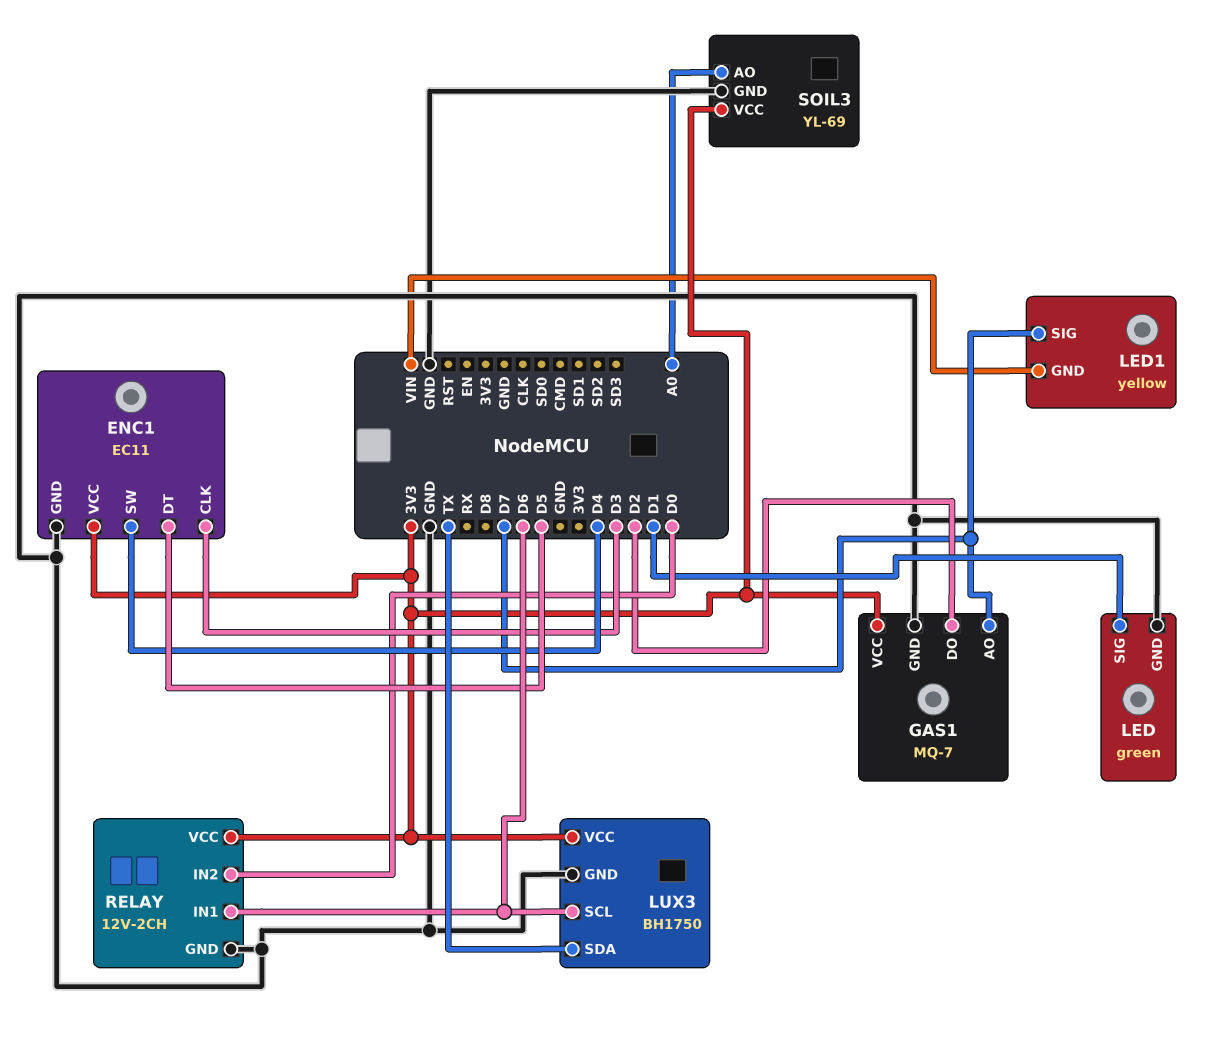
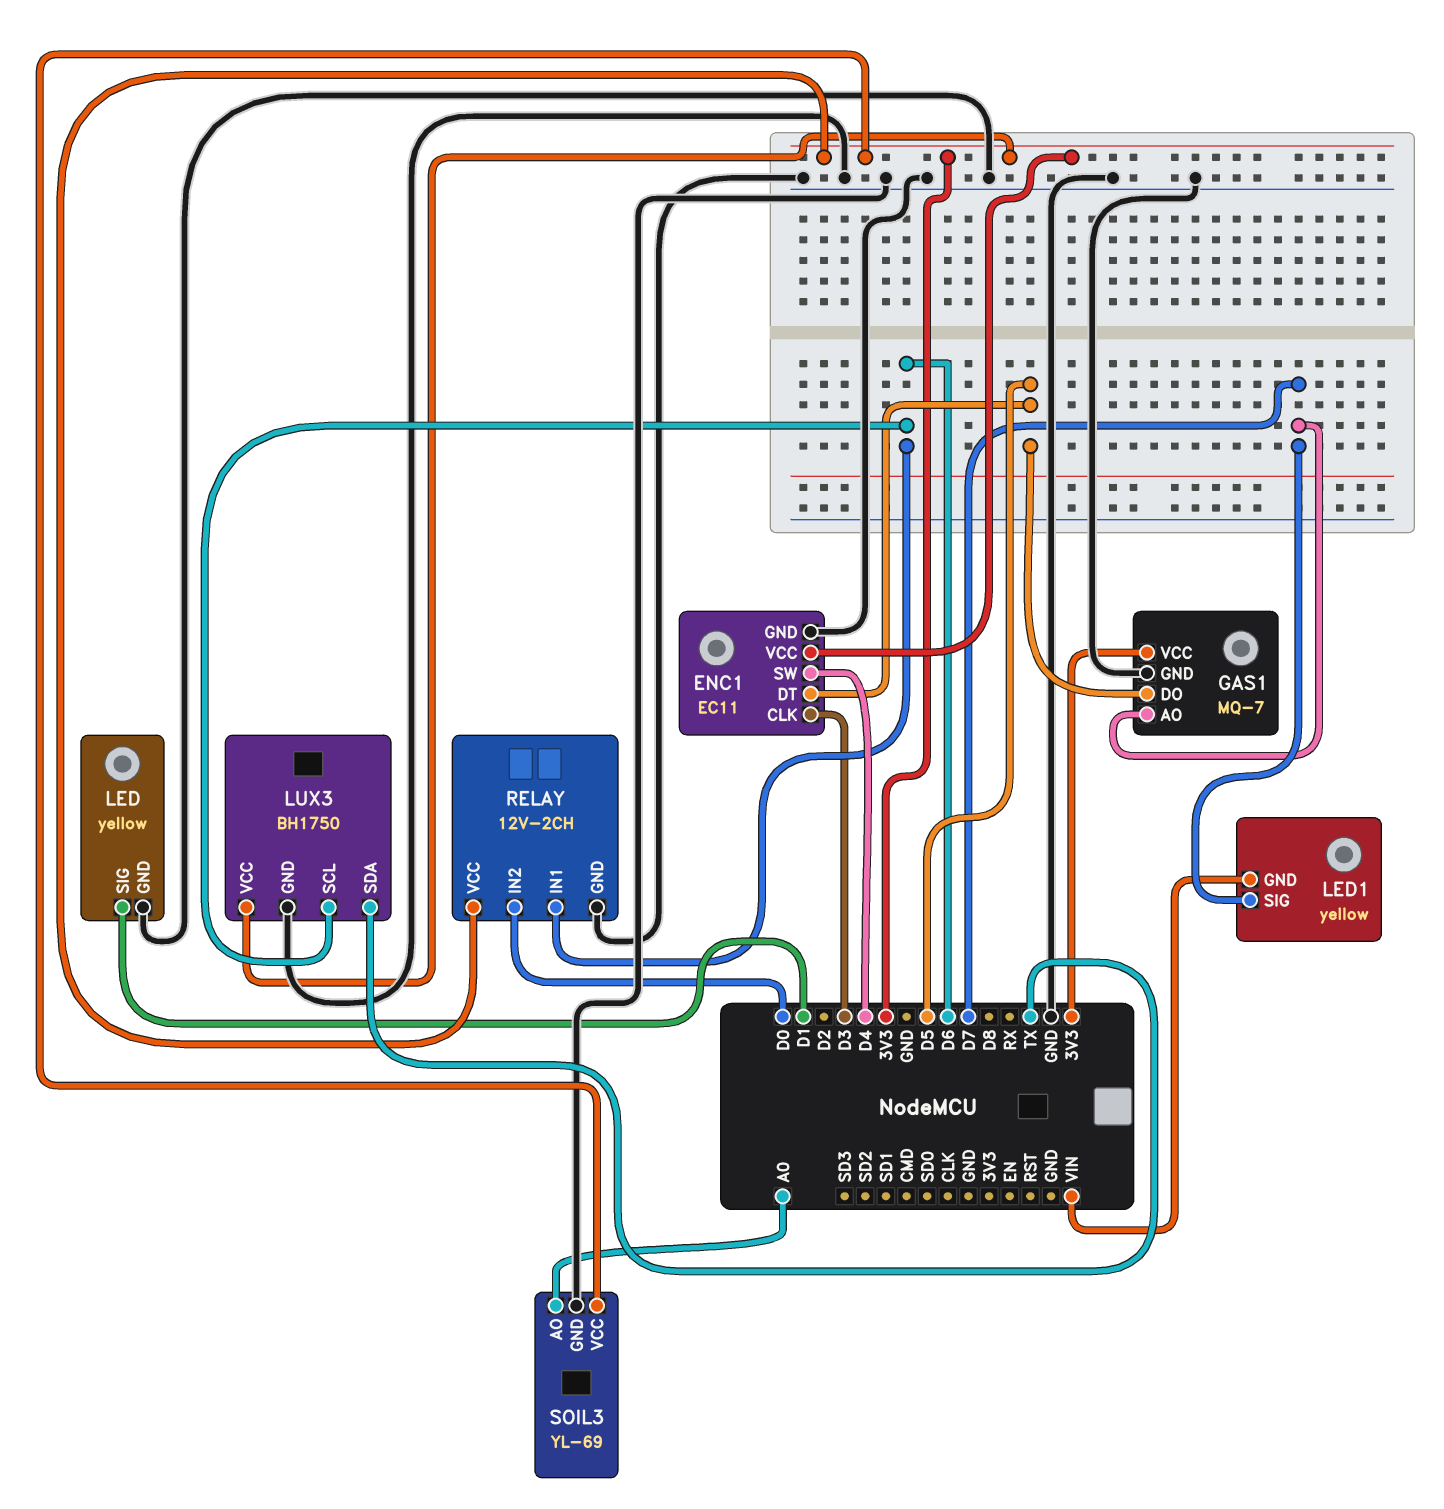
GAS1 pin DO: D2 -> D5
LED: green -> yellow

